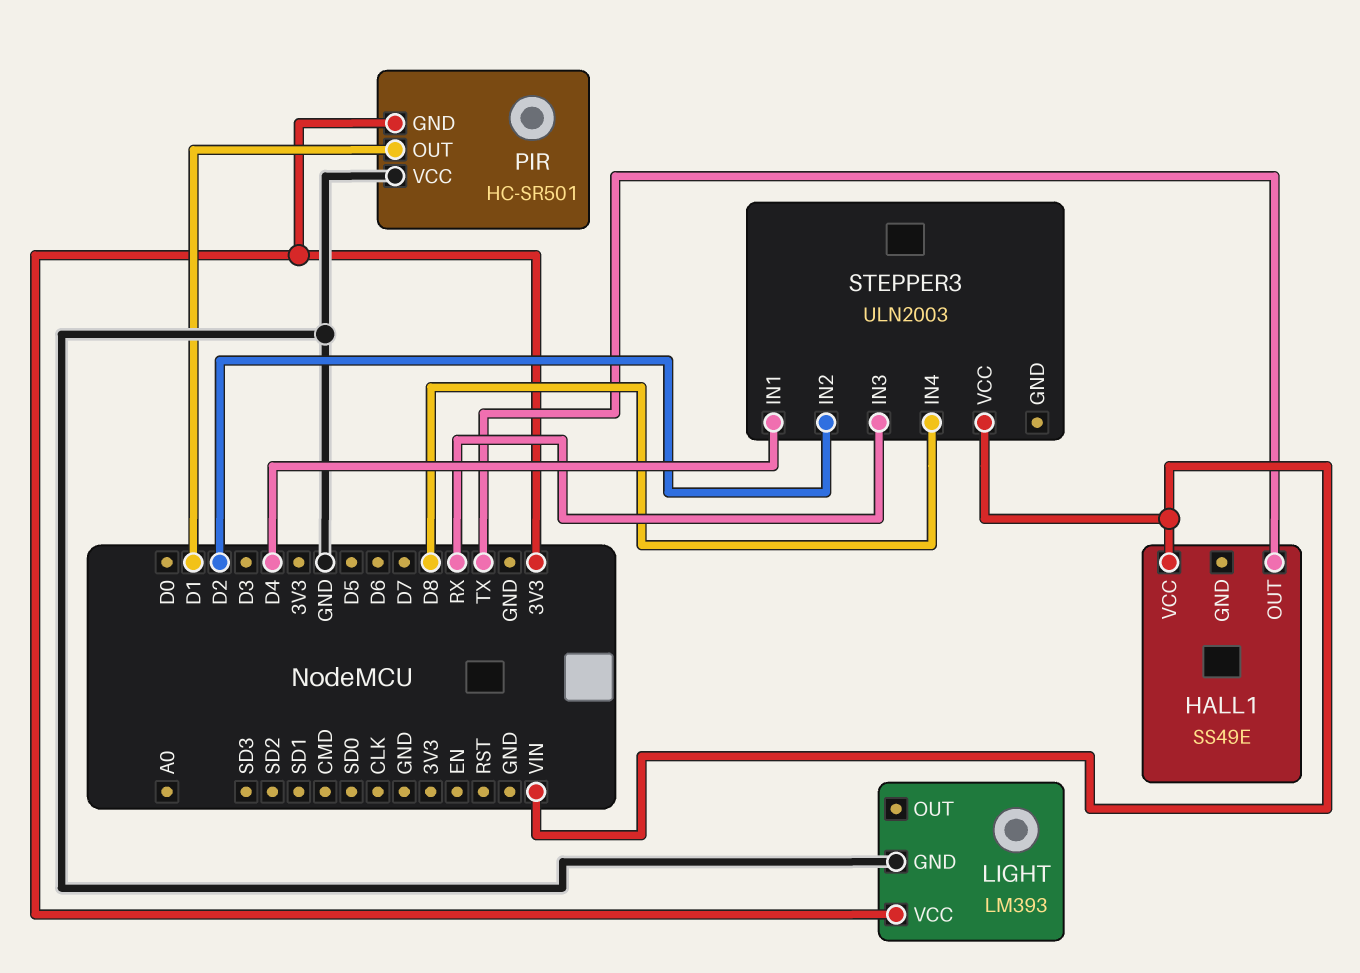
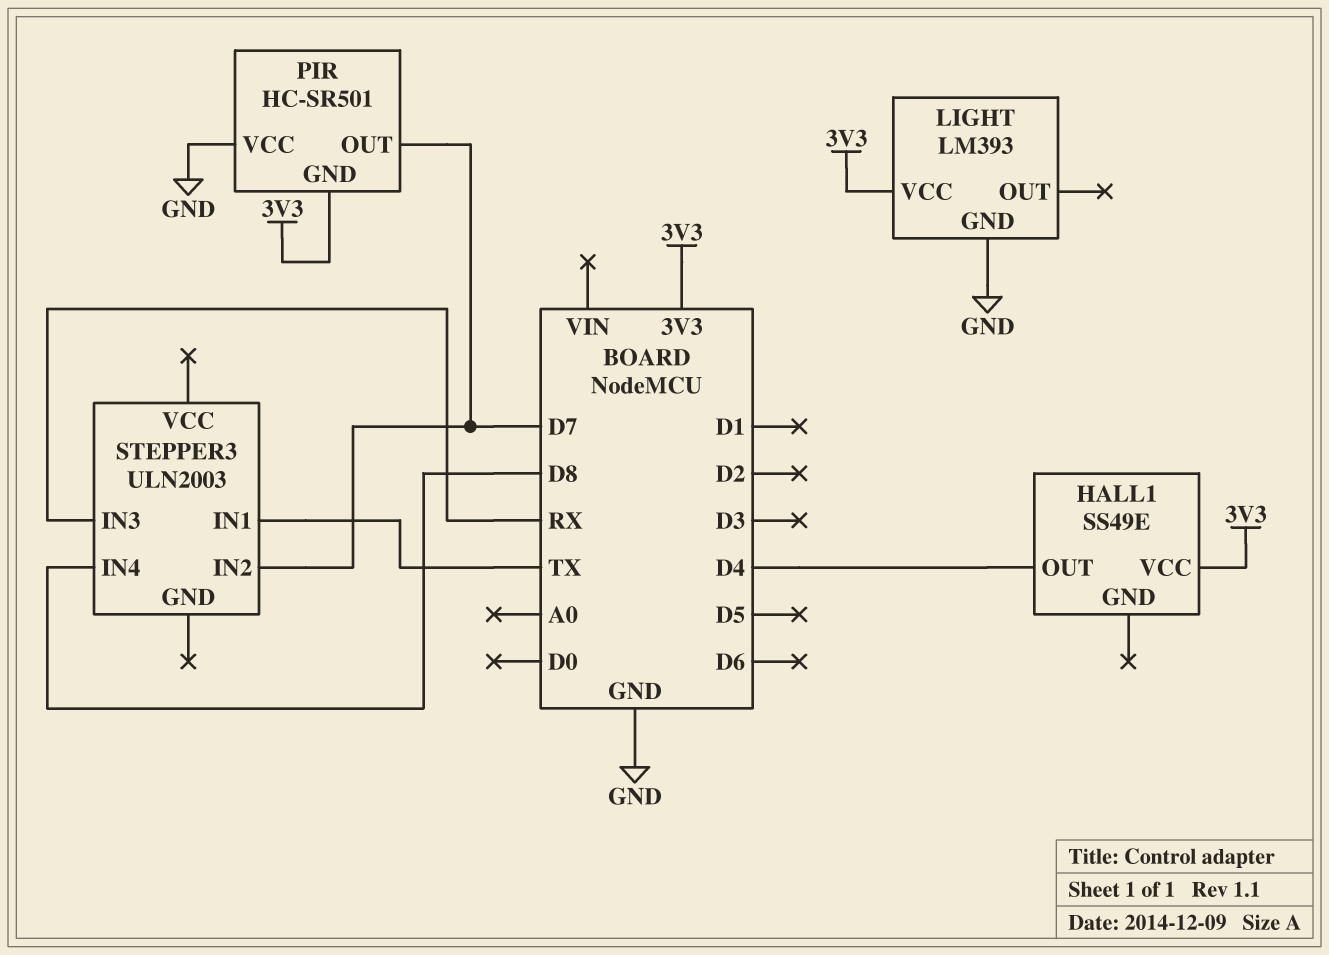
HALL1 pin OUT: TX -> D4
HALL1 pin VCC: VIN -> 3V3
PIR pin OUT: D1 -> D7
STEPPER3 pin IN1: D4 -> TX
STEPPER3 pin IN2: D2 -> D7
STEPPER3 pin VCC: VIN -> none

